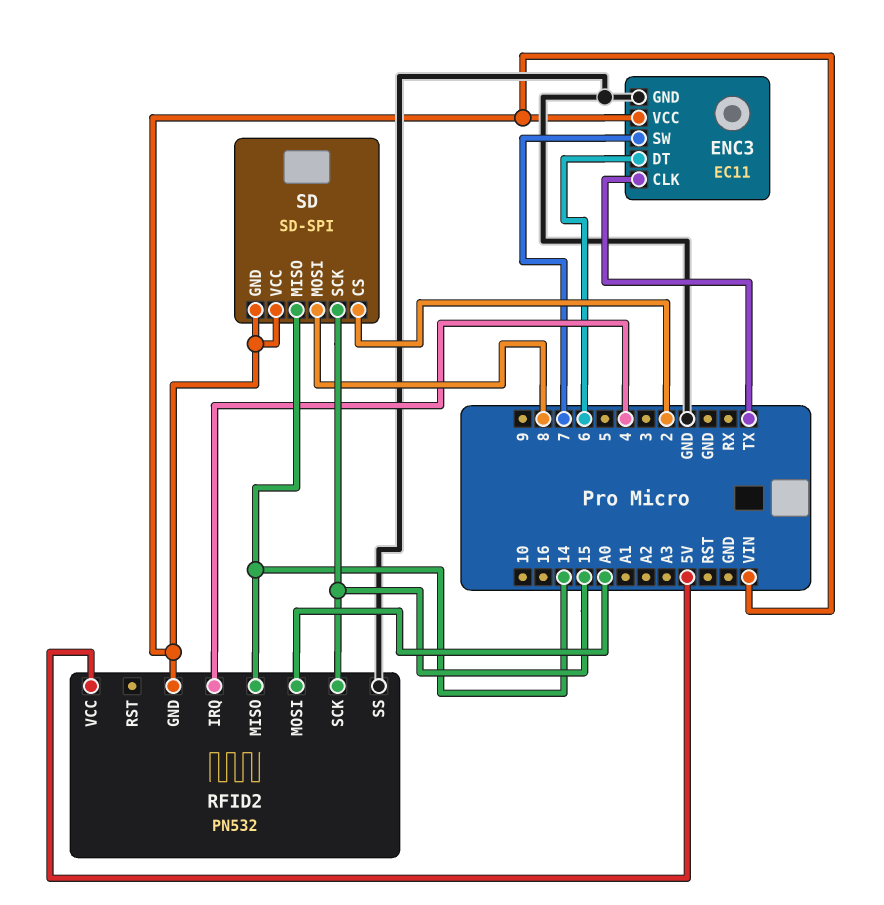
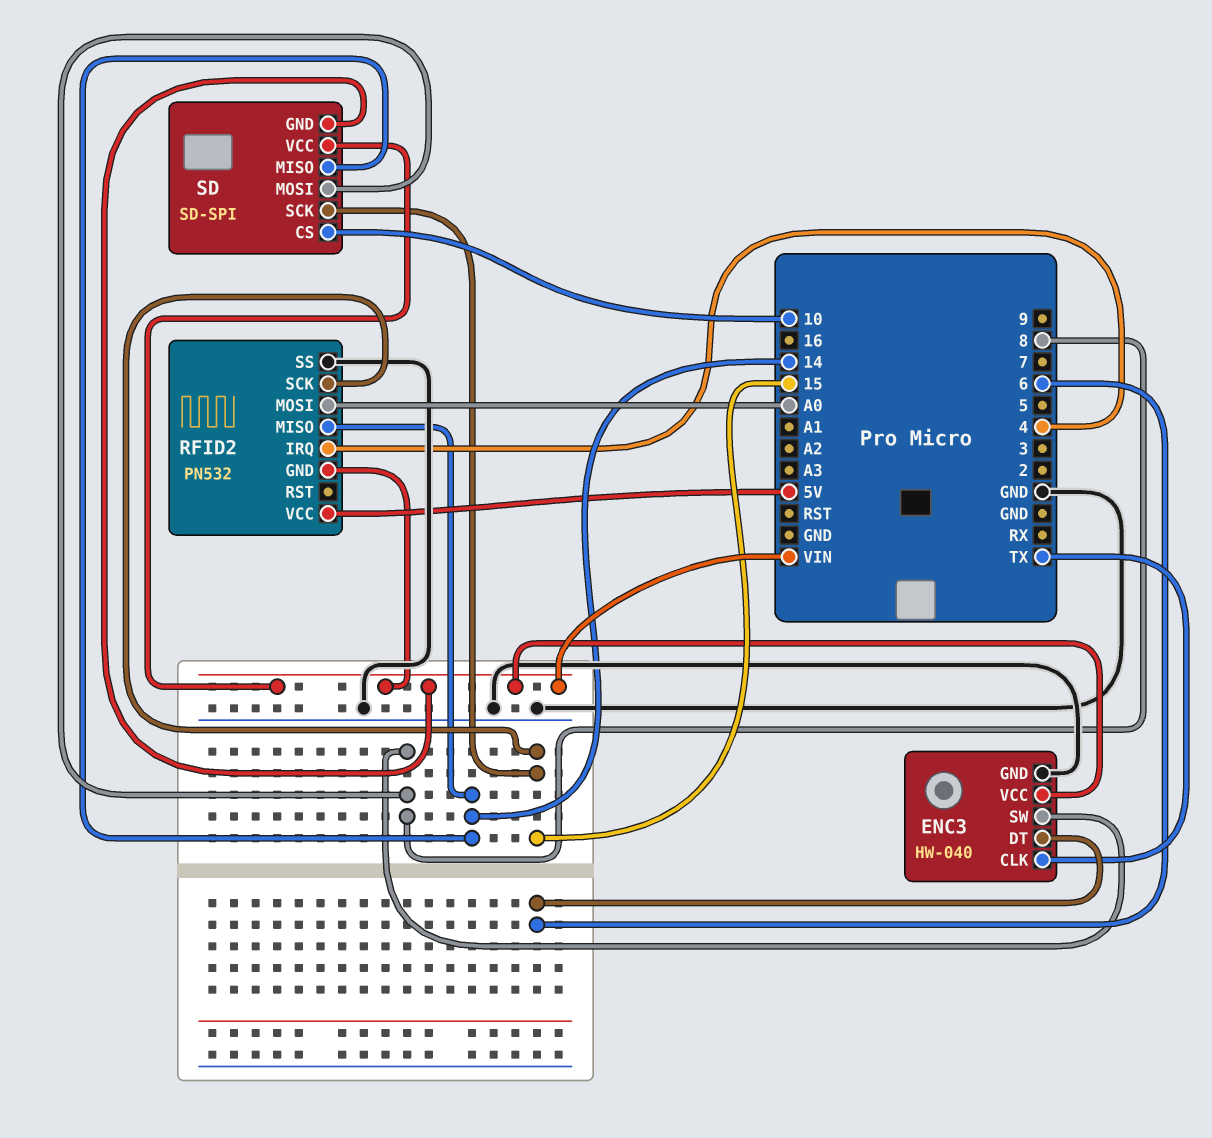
ENC3: EC11 -> HW-040
ENC3 pin SW: 7 -> 8
SD pin CS: 2 -> 10

